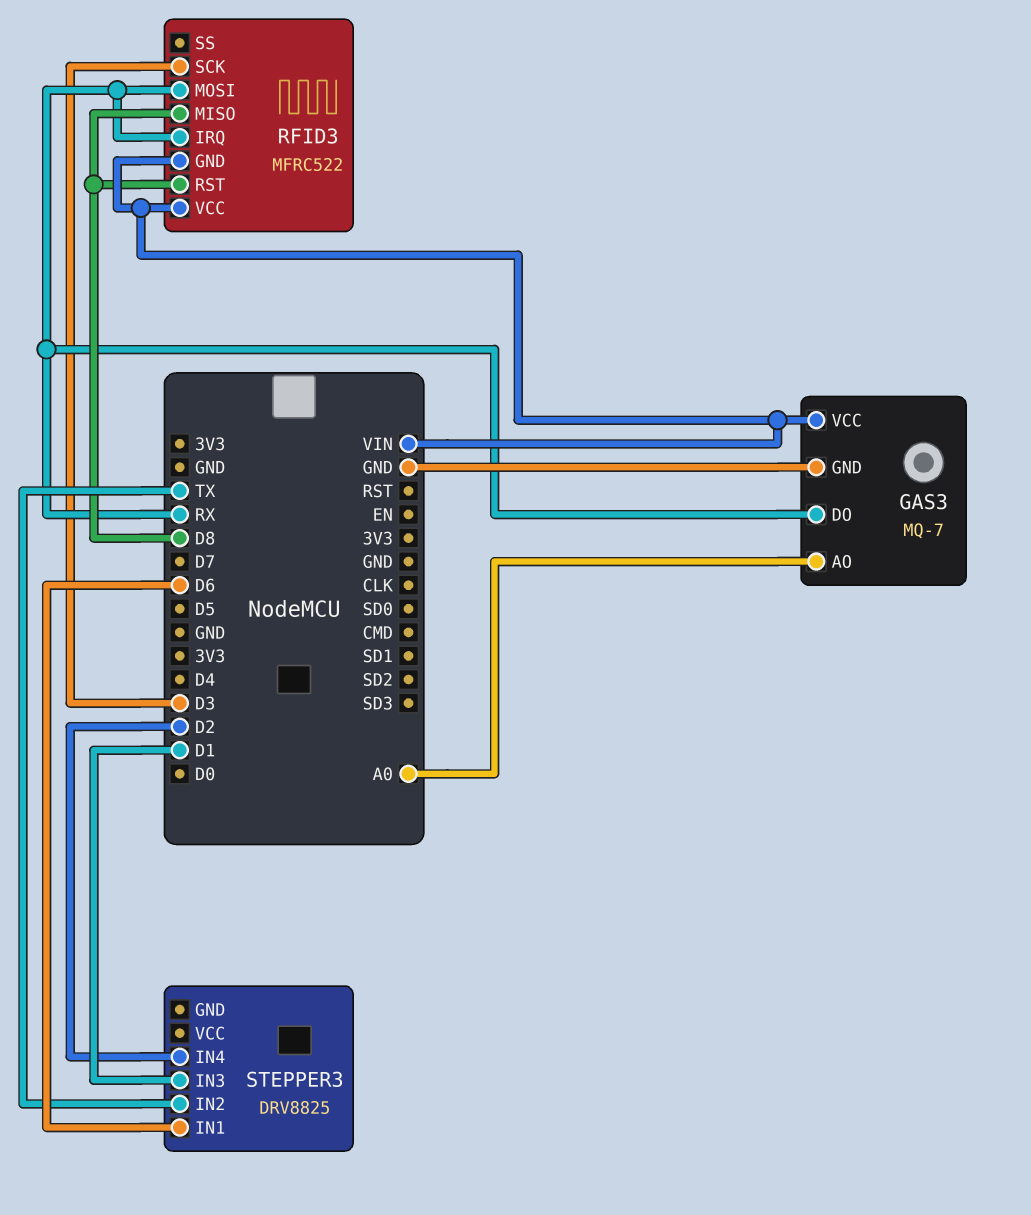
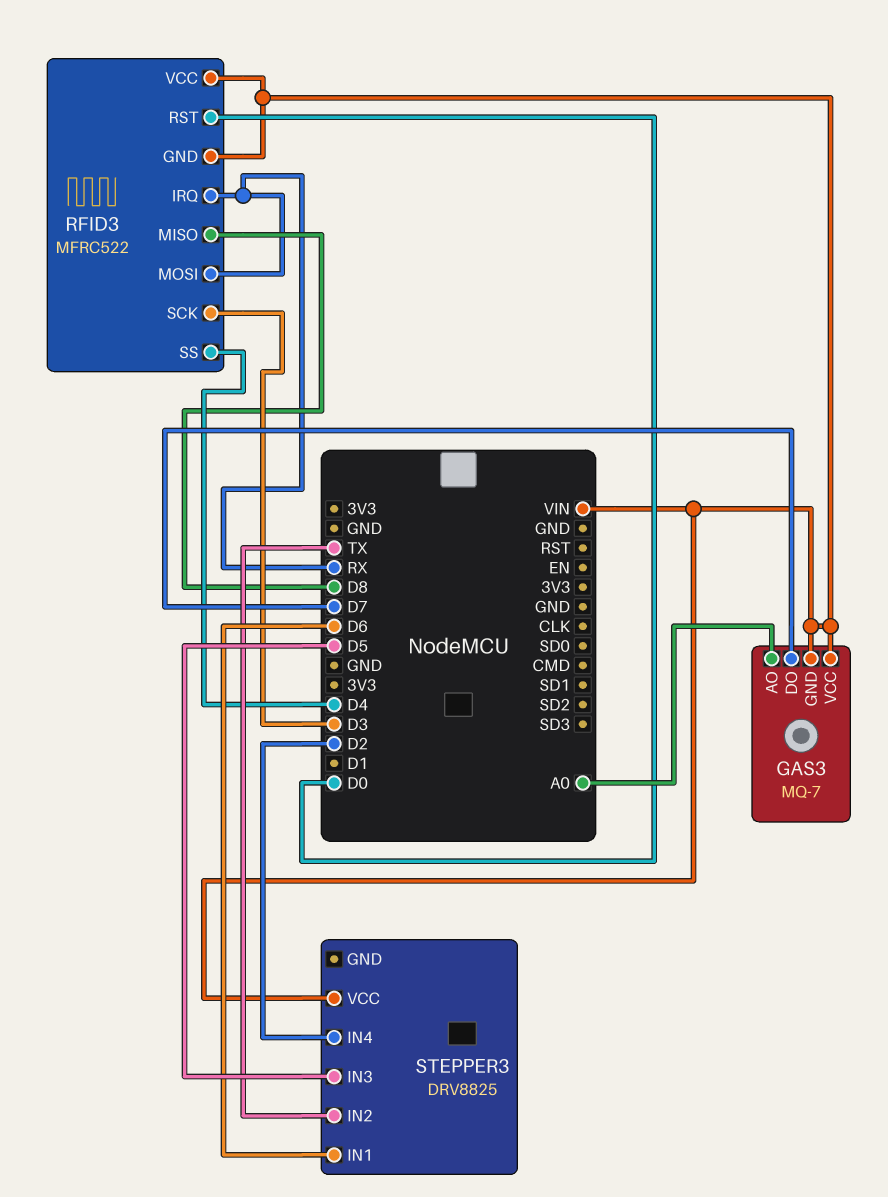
GAS3 pin DO: RX -> D7
GAS3 pin GND: GND -> VIN
RFID3 pin RST: D8 -> D0
RFID3 pin SS: none -> D4
STEPPER3 pin IN3: D1 -> D5
STEPPER3 pin VCC: none -> VIN

